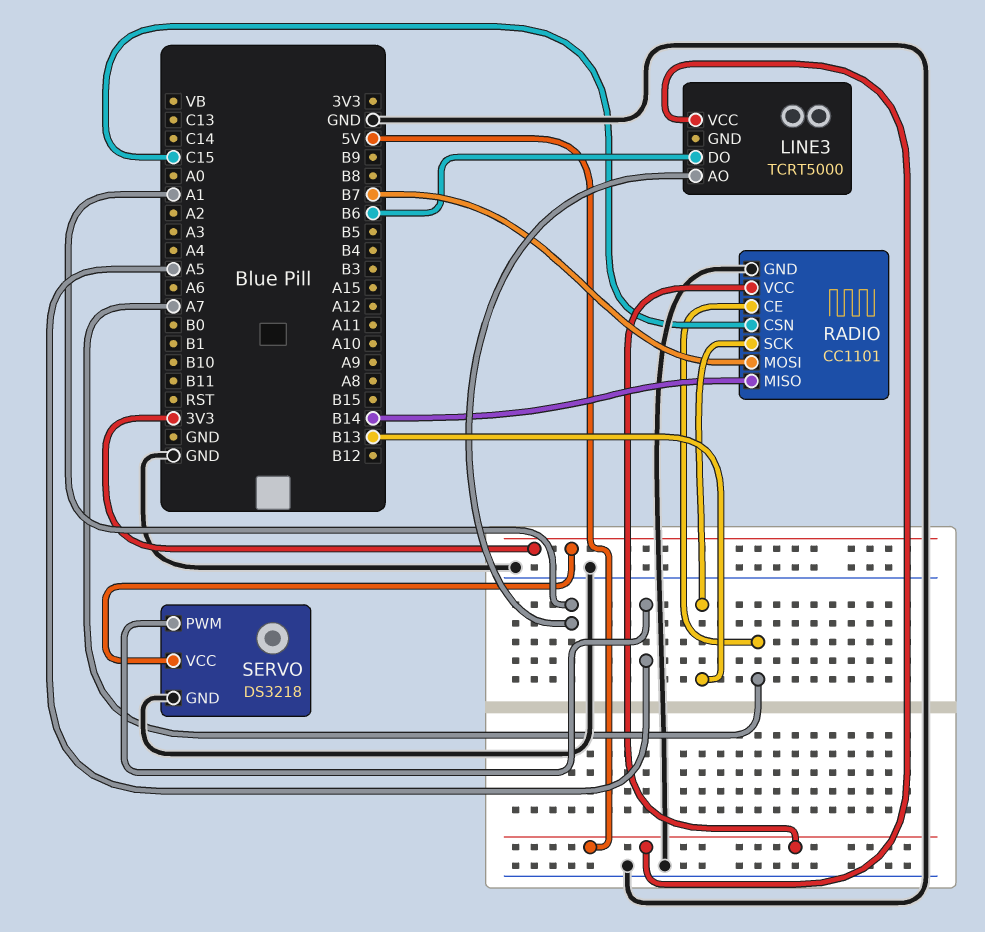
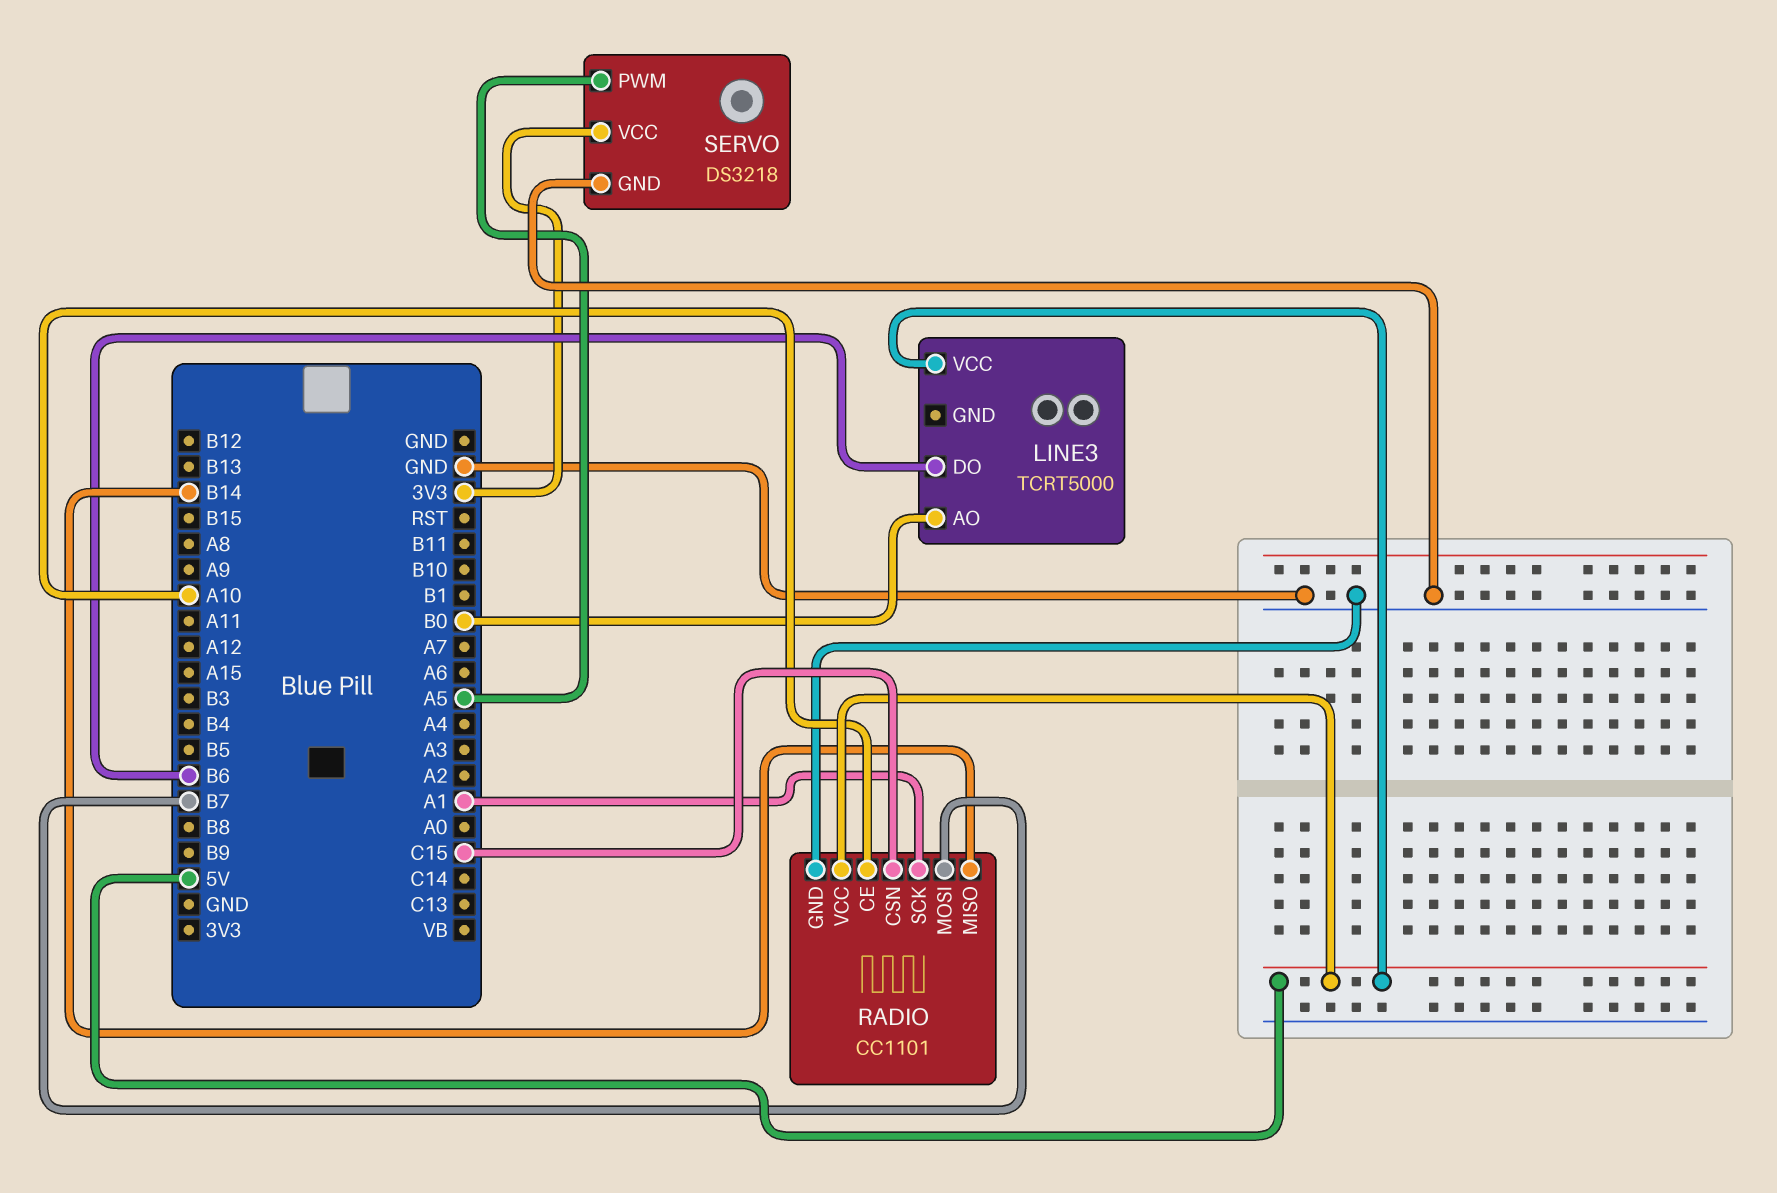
LINE3 pin AO: A1 -> B0
RADIO pin CE: A7 -> A10
RADIO pin SCK: B13 -> A1

